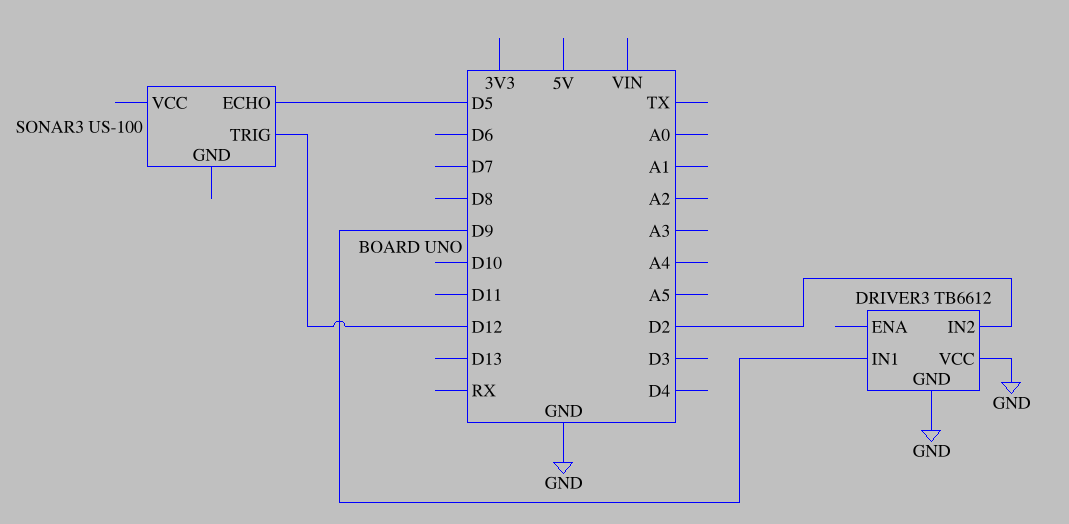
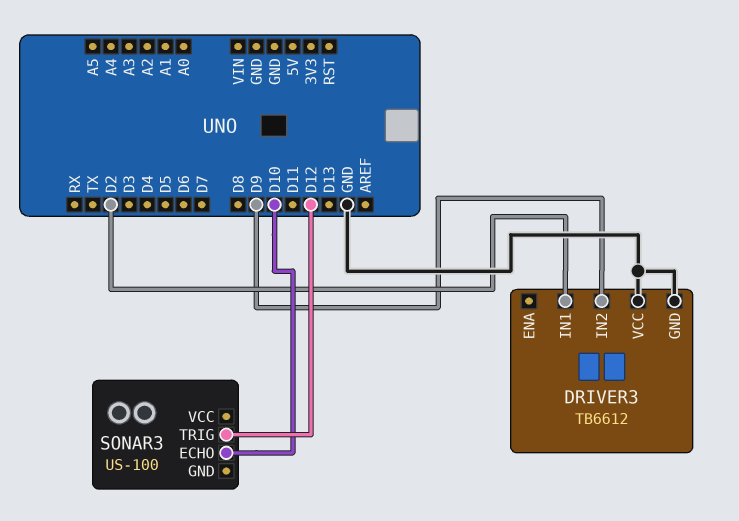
DRIVER3 pin IN1: D9 -> D2
DRIVER3 pin IN2: D2 -> D9
SONAR3 pin ECHO: D5 -> D10

